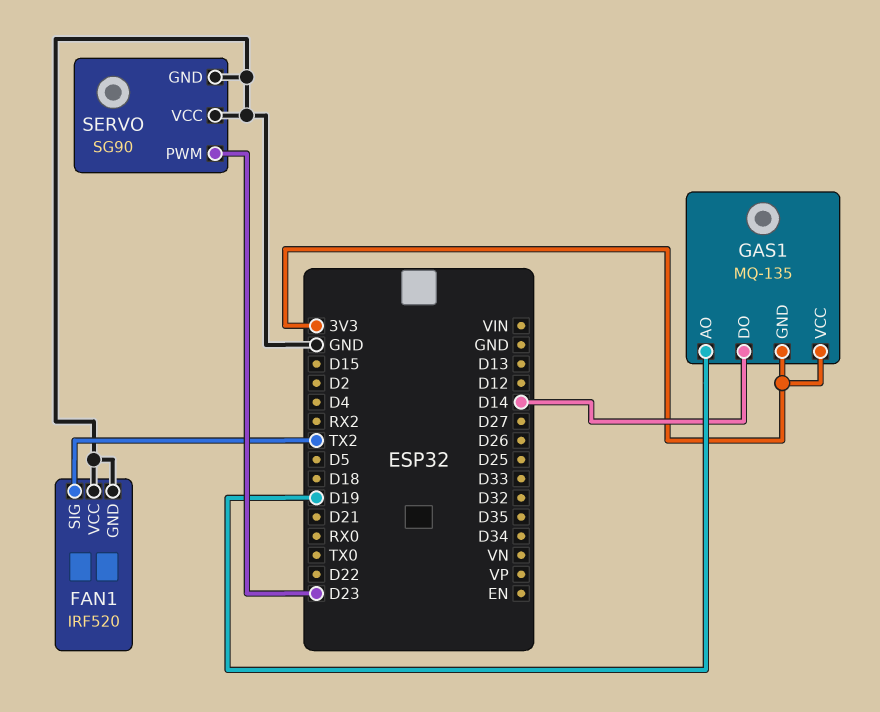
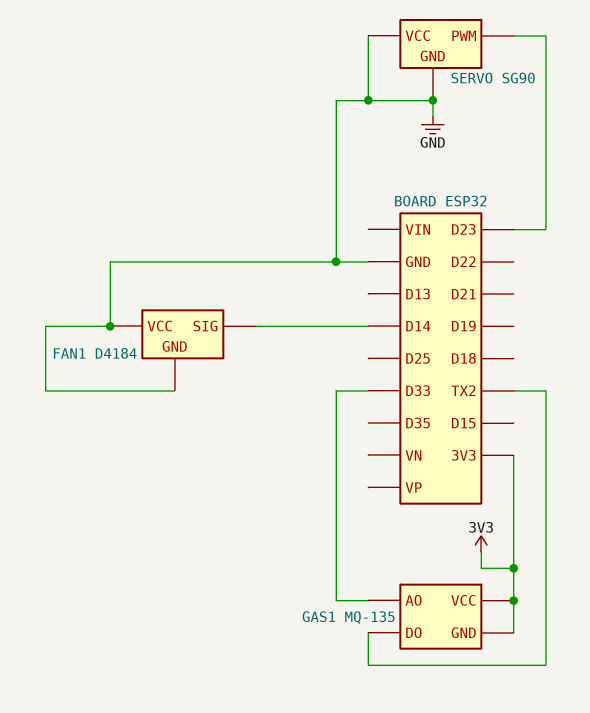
FAN1: IRF520 -> D4184
FAN1 pin SIG: TX2 -> D14
GAS1 pin AO: D19 -> D33
GAS1 pin DO: D14 -> TX2

